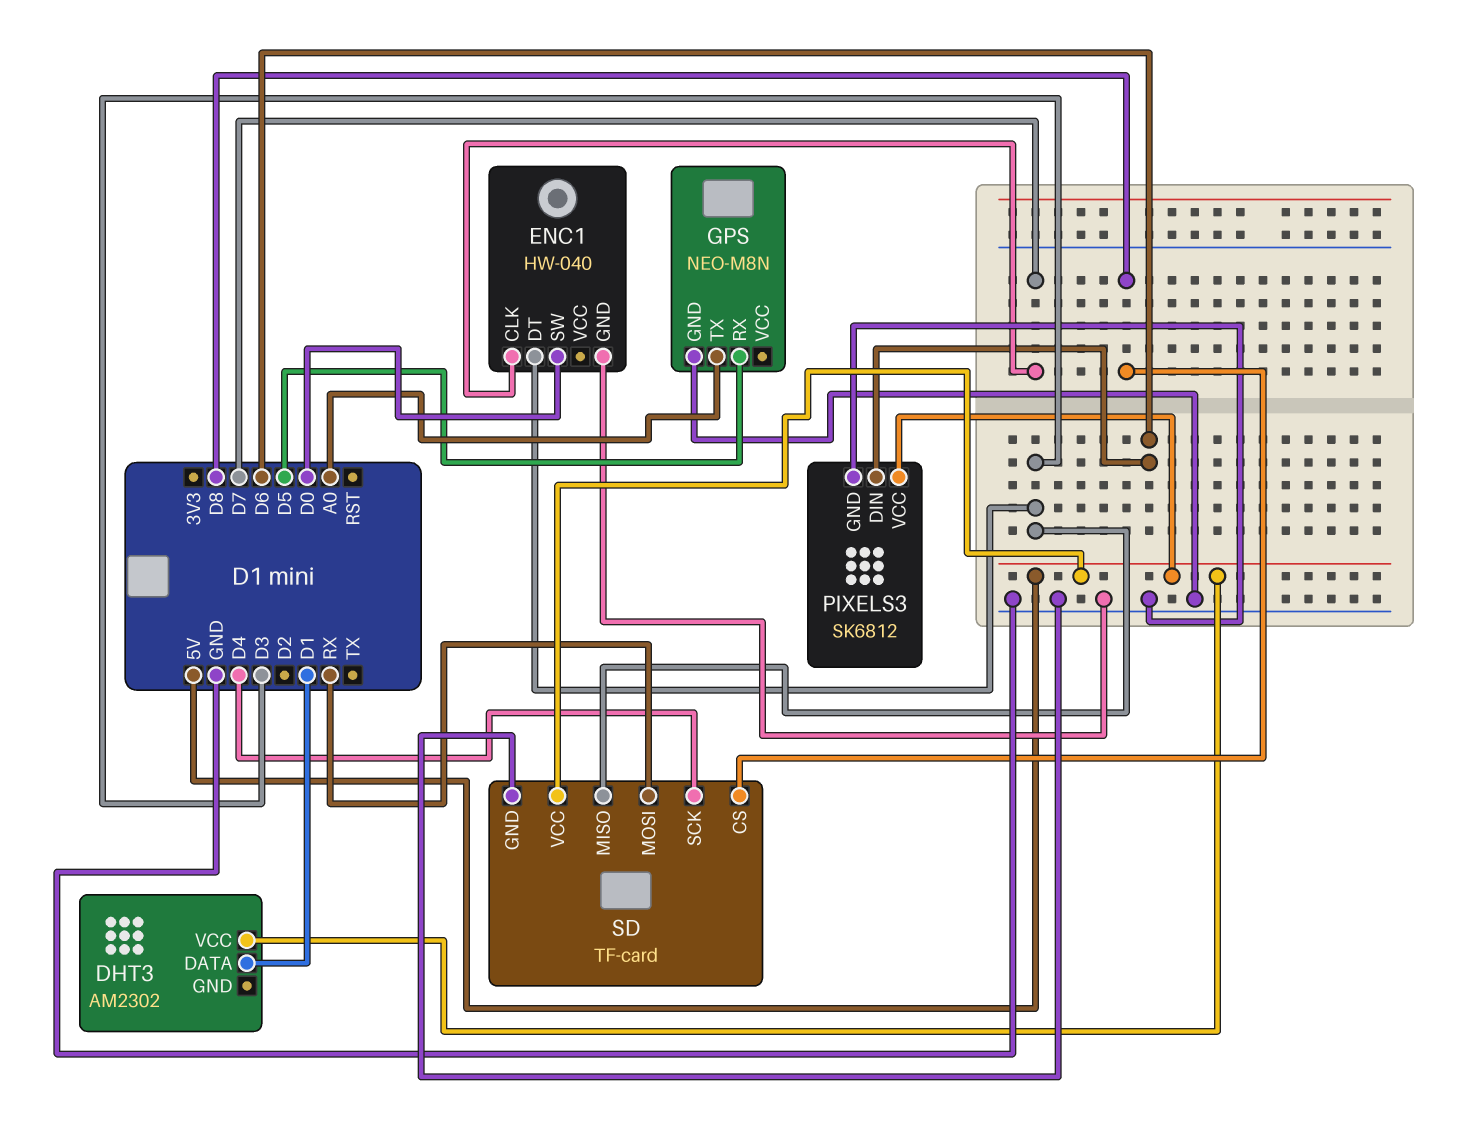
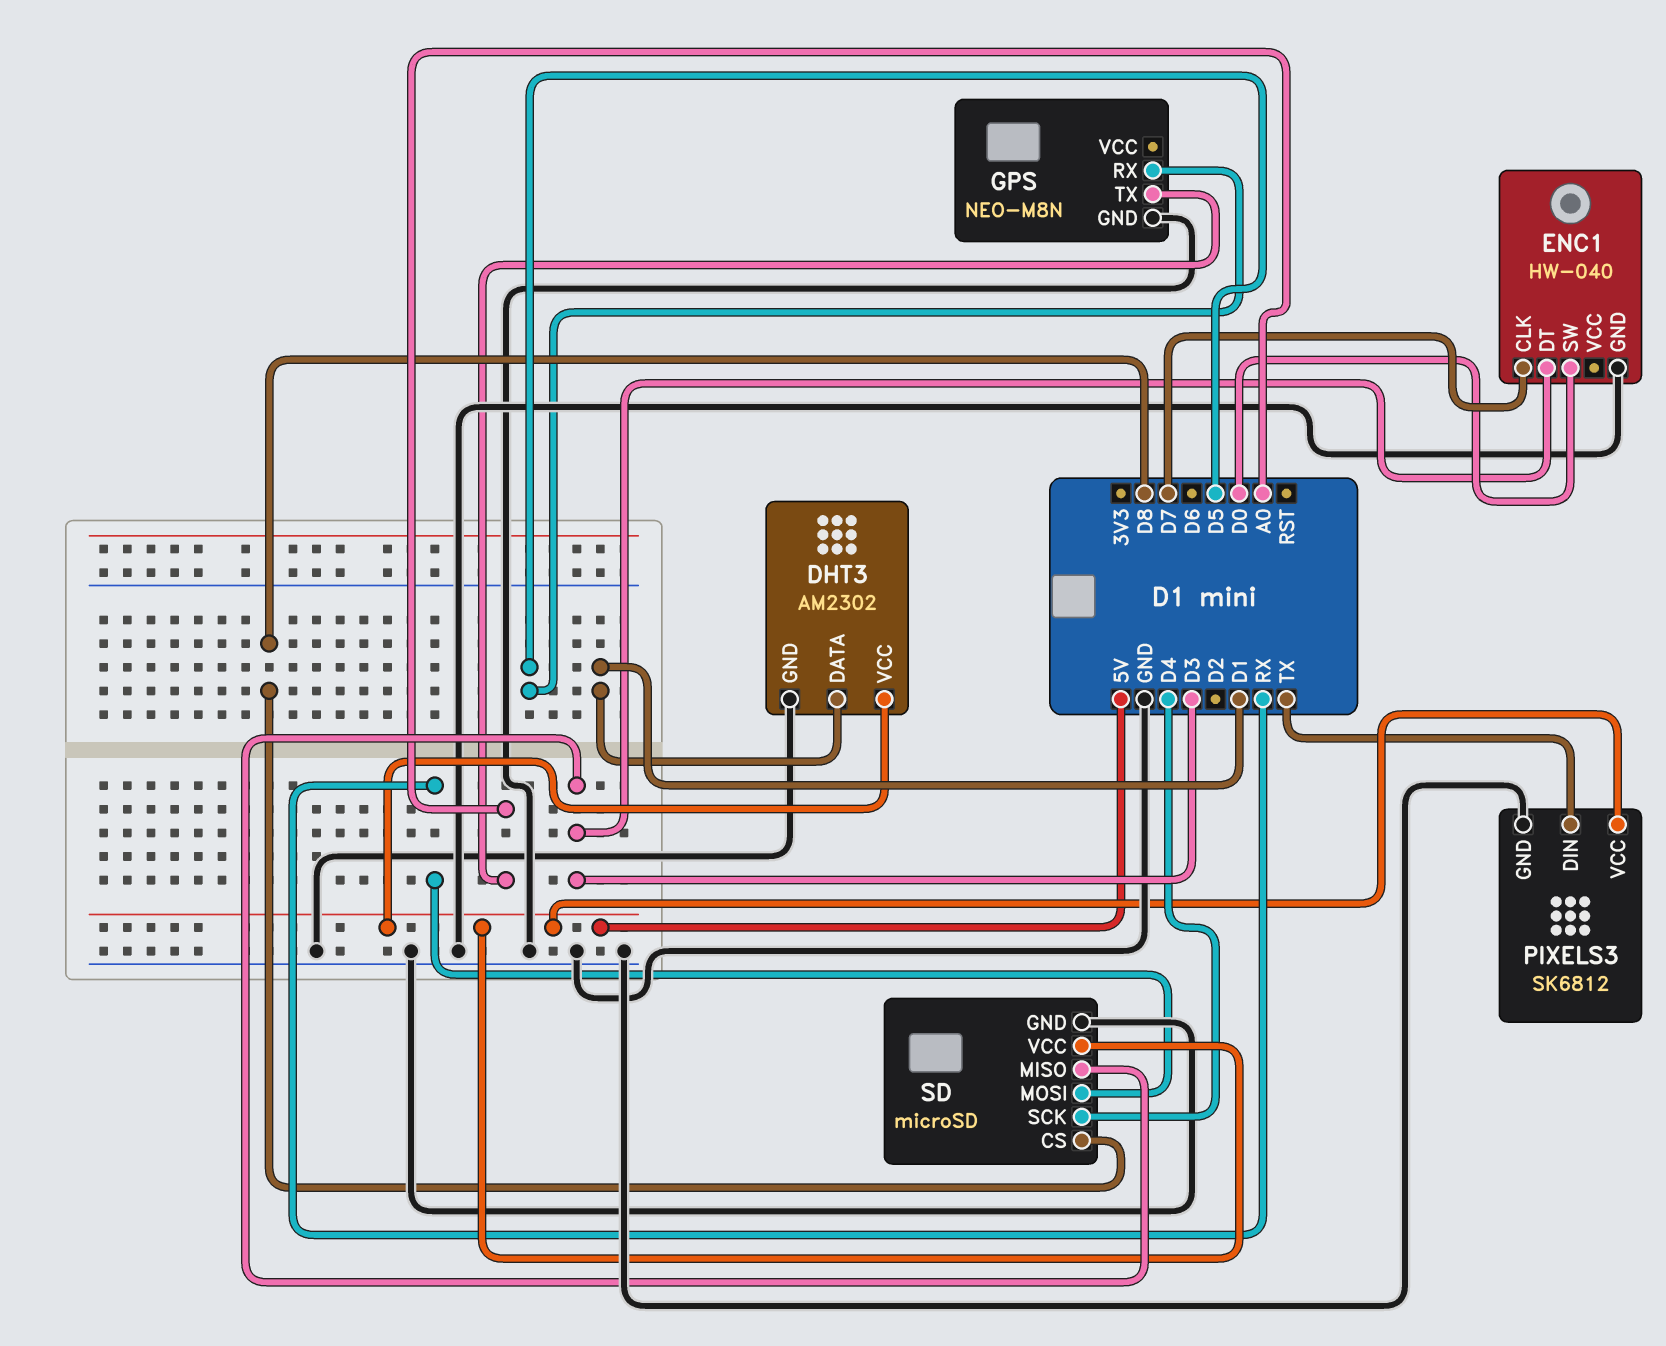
DHT3 pin GND: none -> GND
PIXELS3 pin DIN: D6 -> TX
SD: TF-card -> microSD

